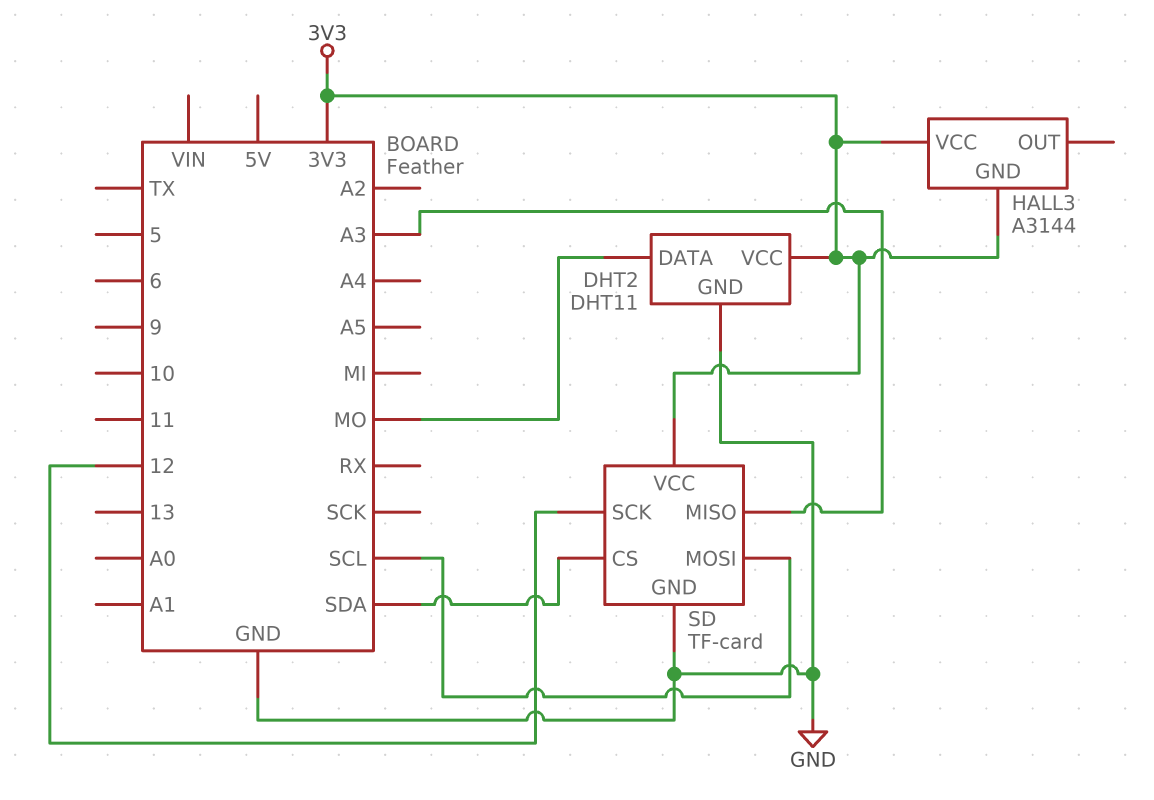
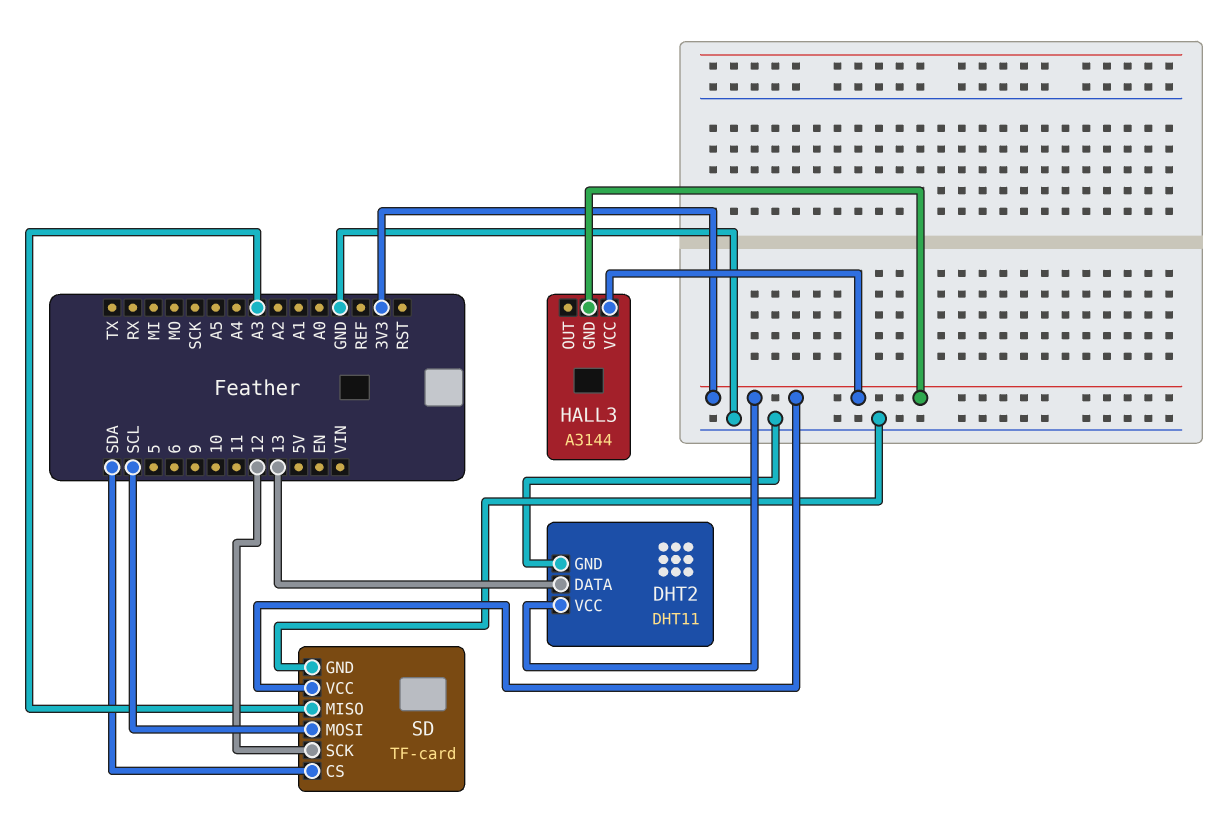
DHT2 pin DATA: MO -> 13

